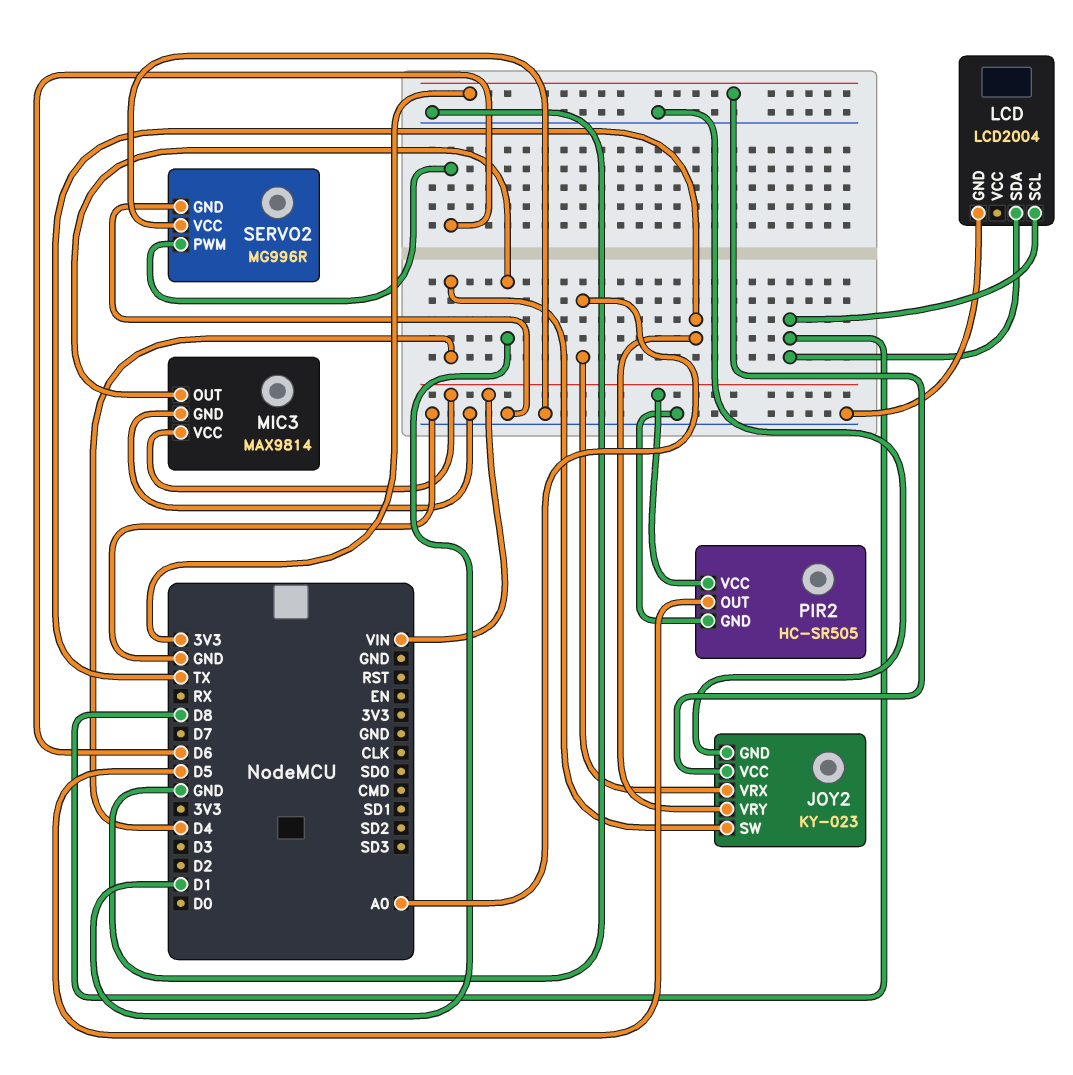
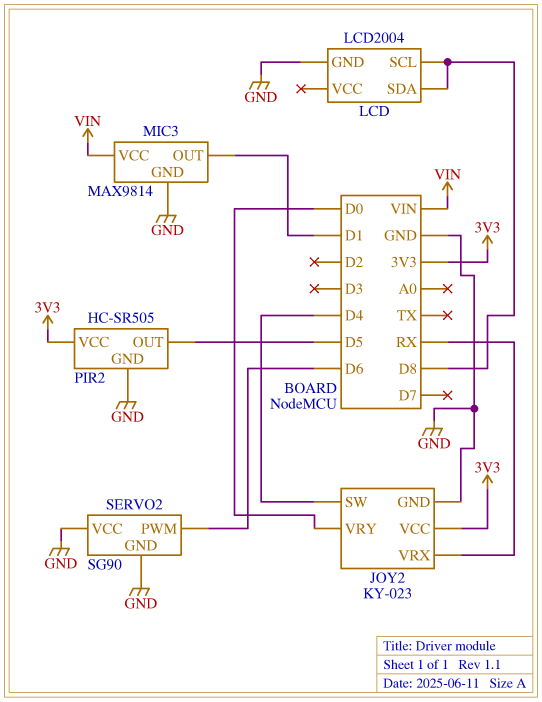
JOY2 pin VRX: A0 -> RX
JOY2 pin VRY: TX -> D0
PIR2 pin VCC: VIN -> 3V3
SERVO2: MG996R -> SG90

